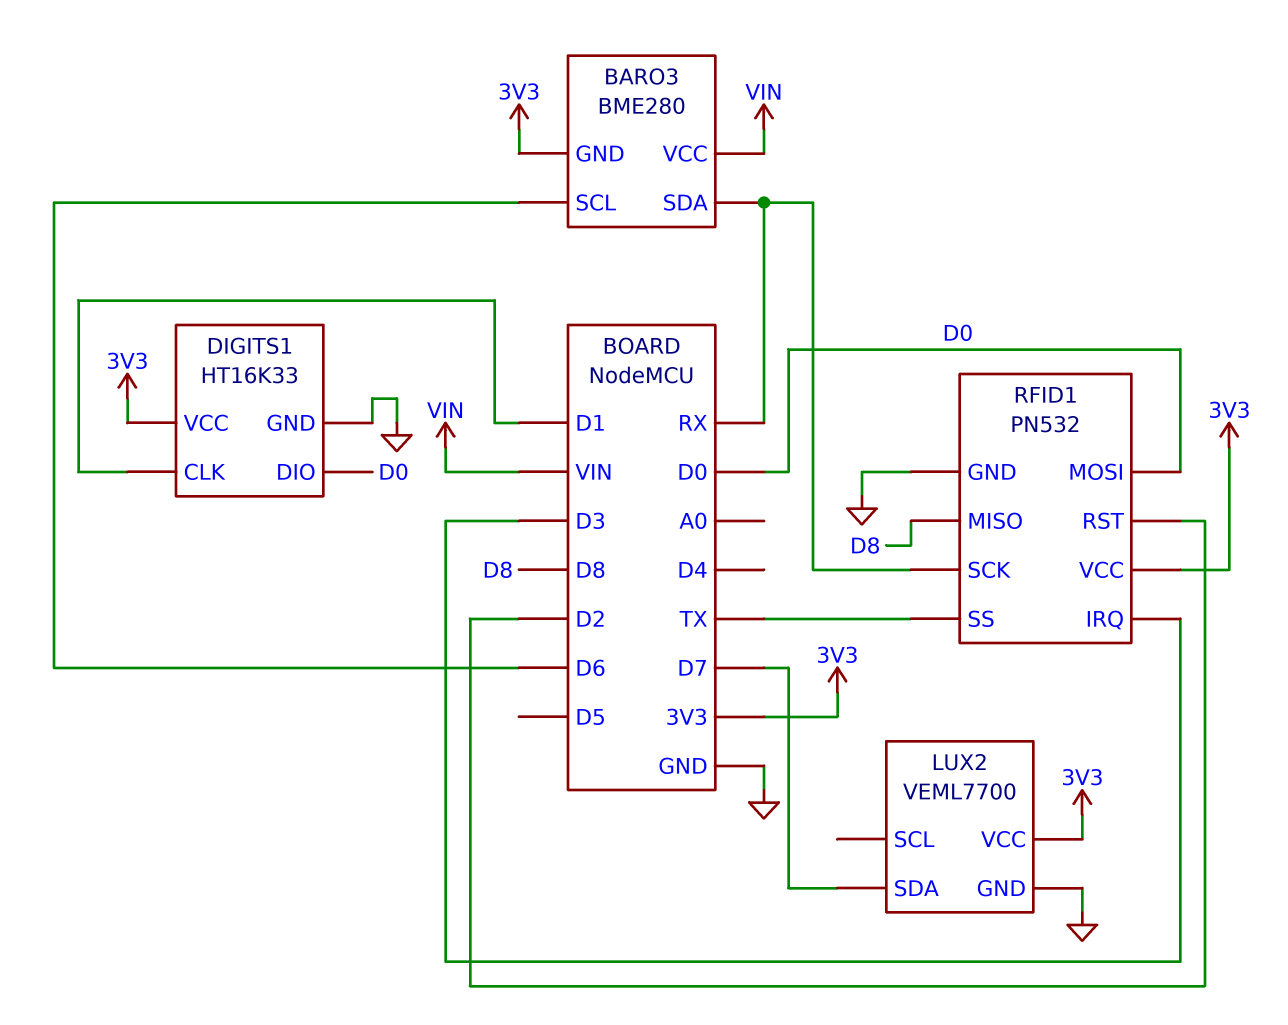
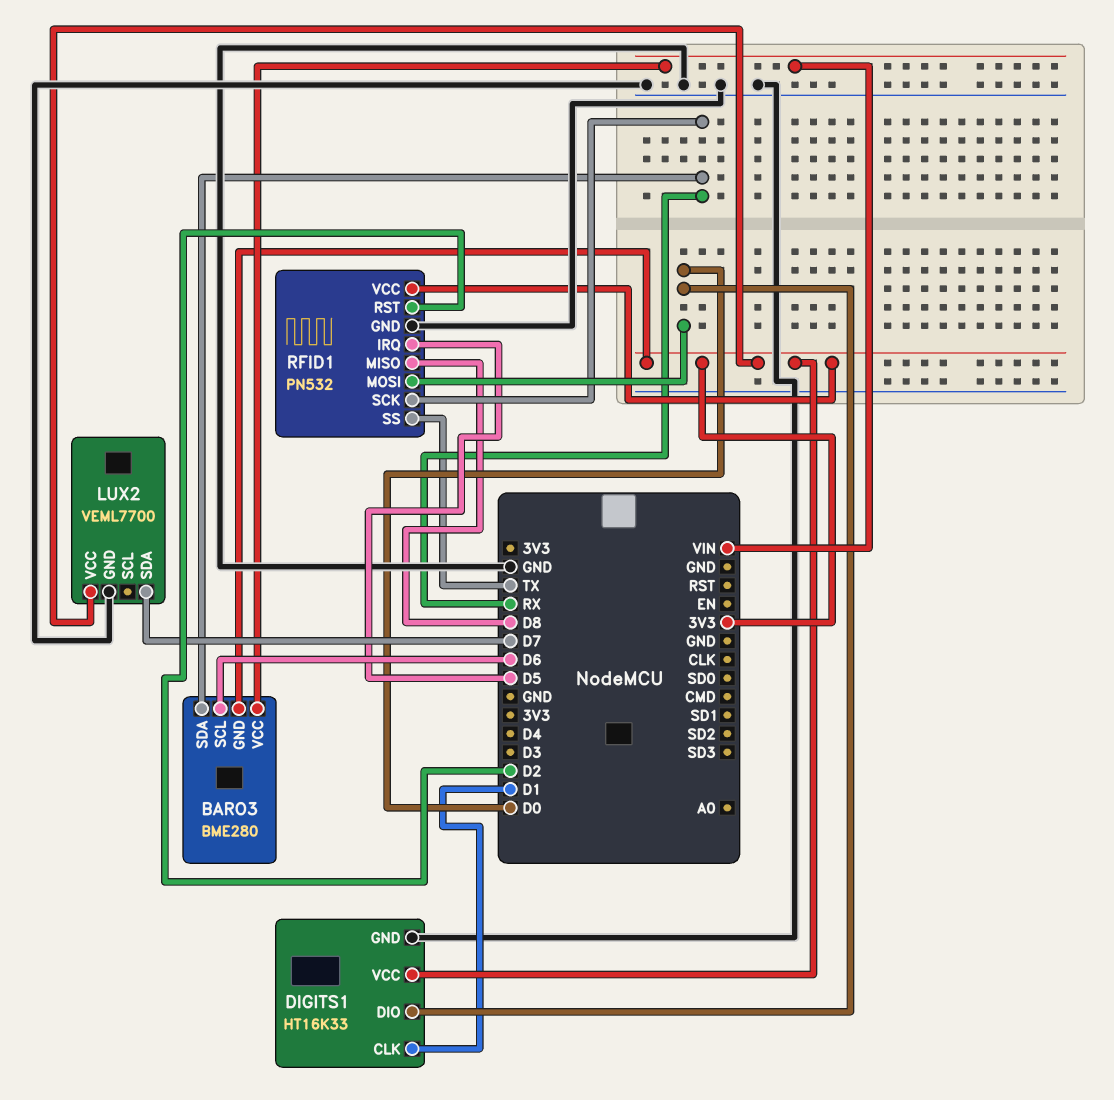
RFID1 pin IRQ: D3 -> D5

